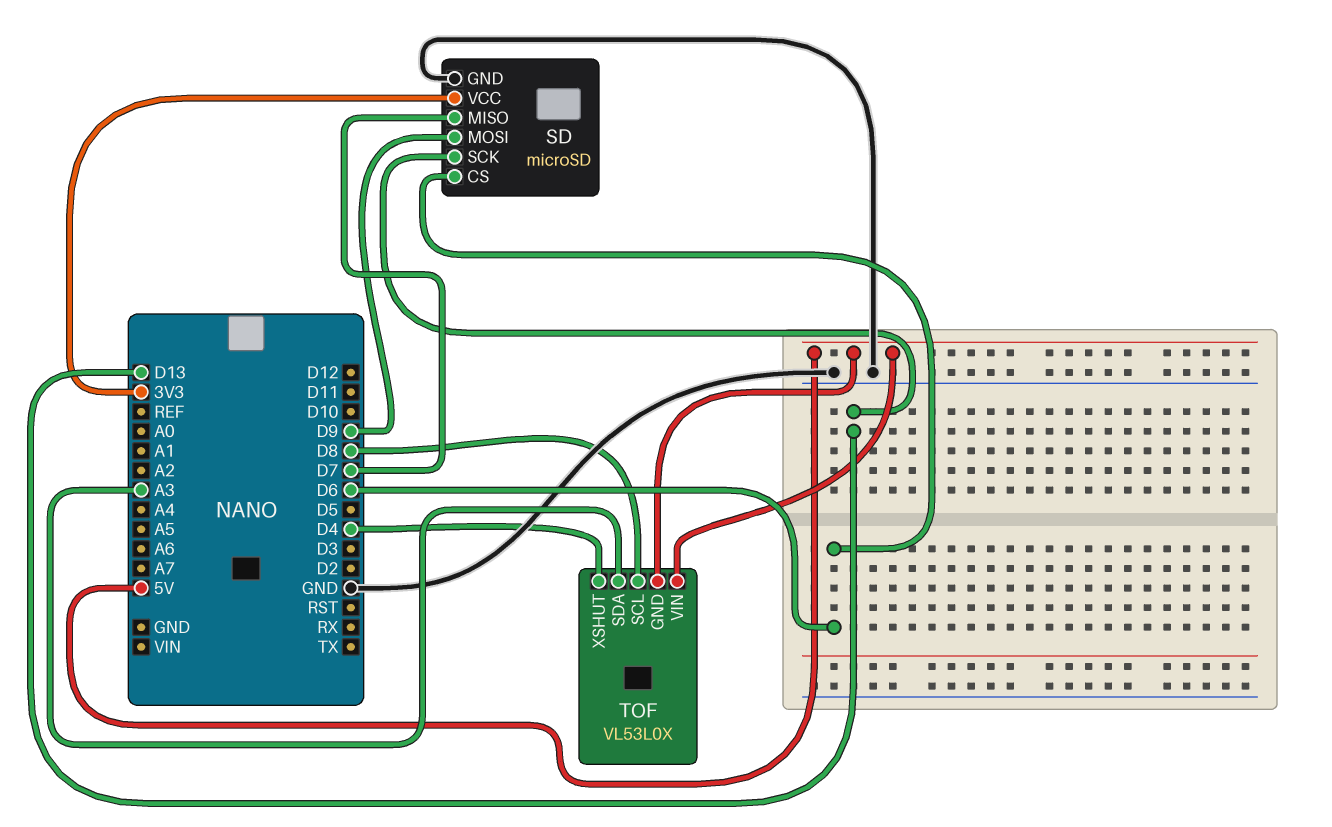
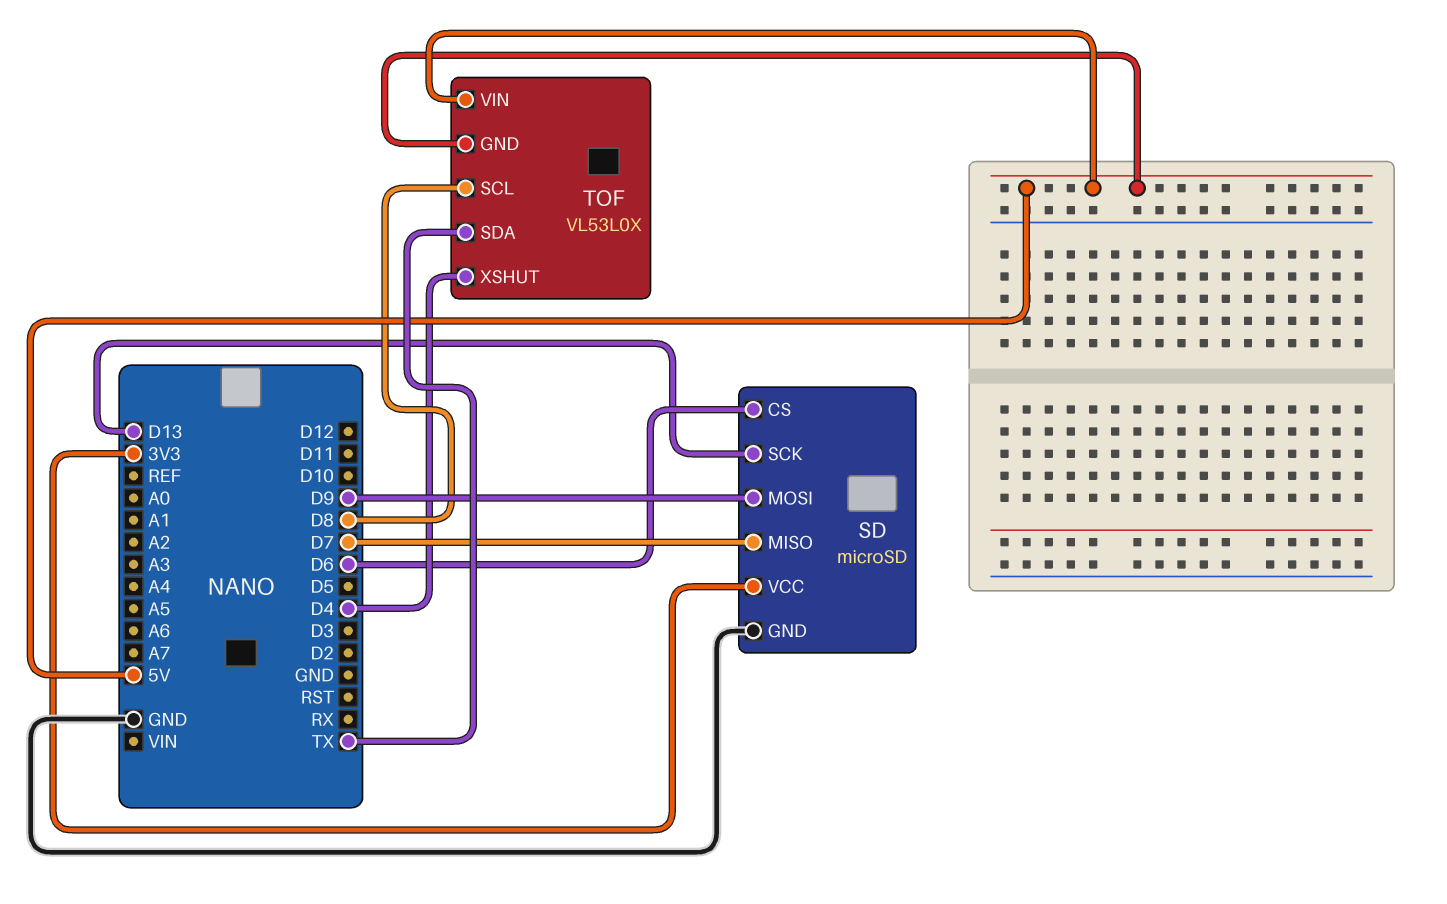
TOF pin SDA: A3 -> TX

